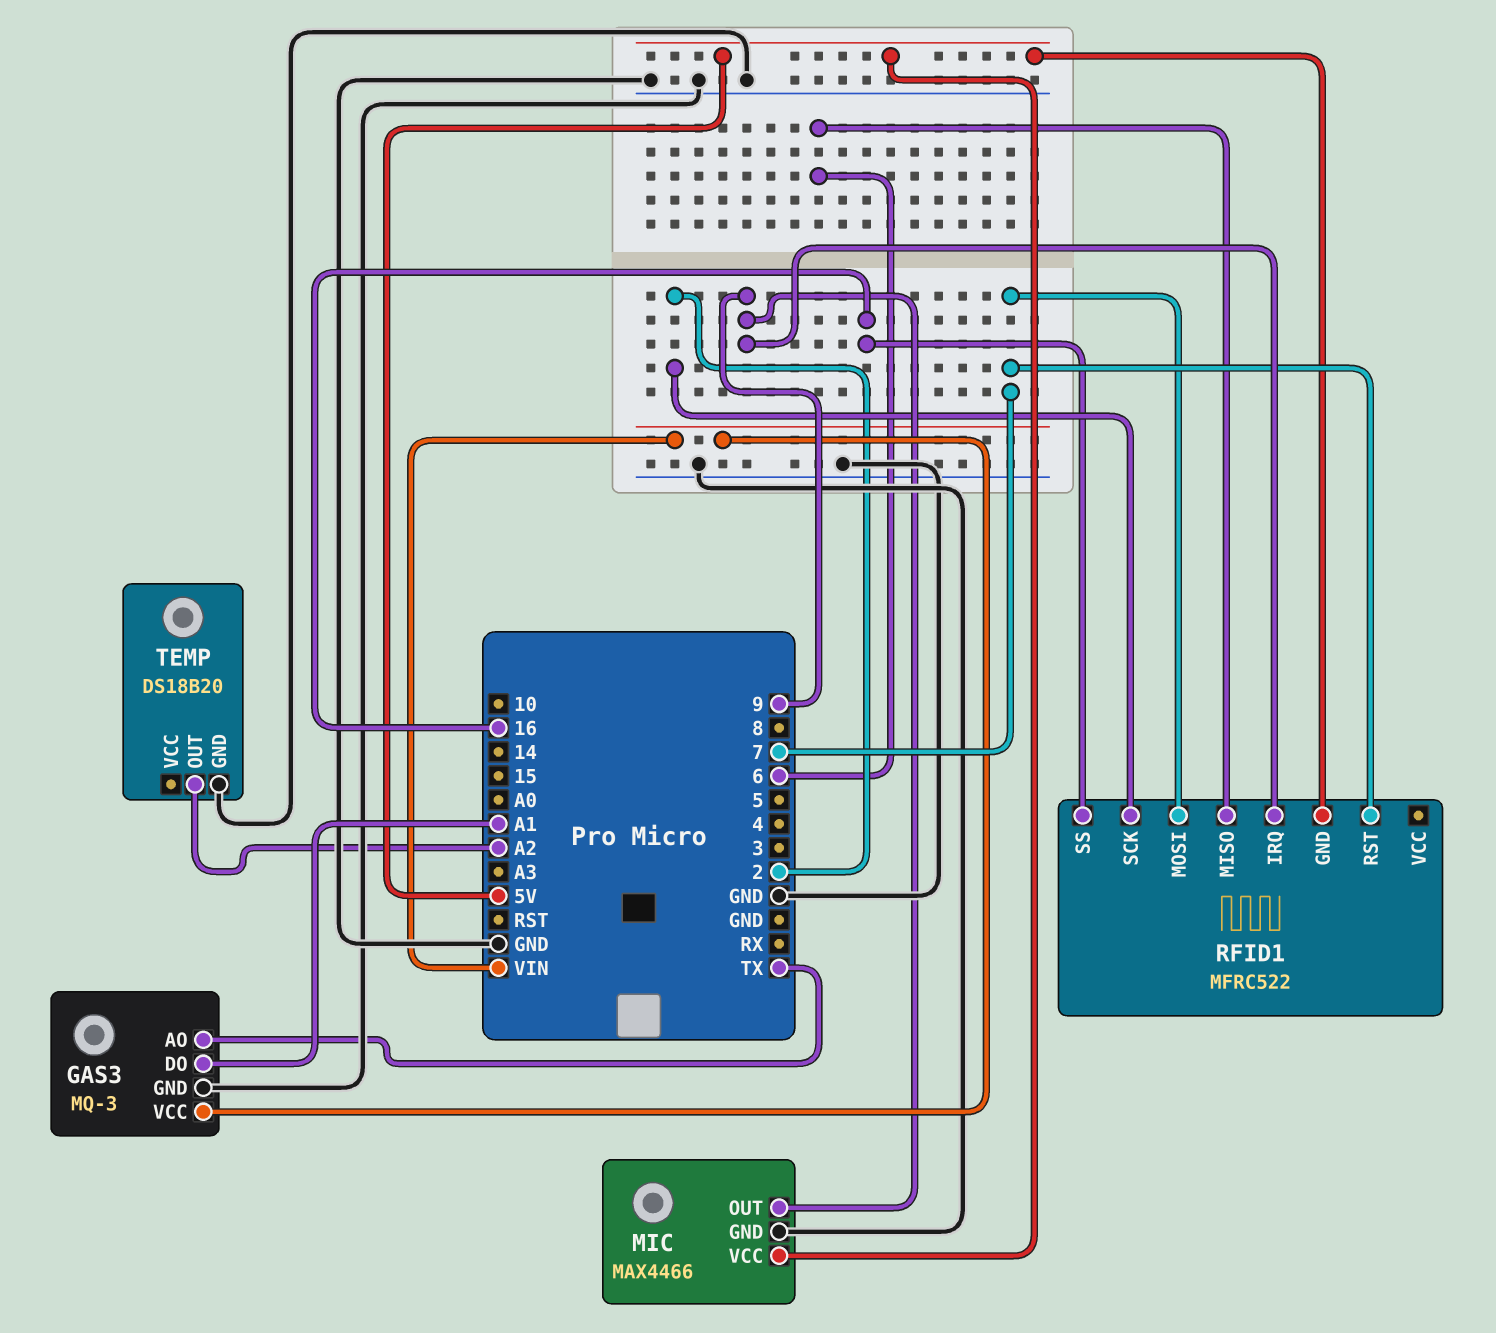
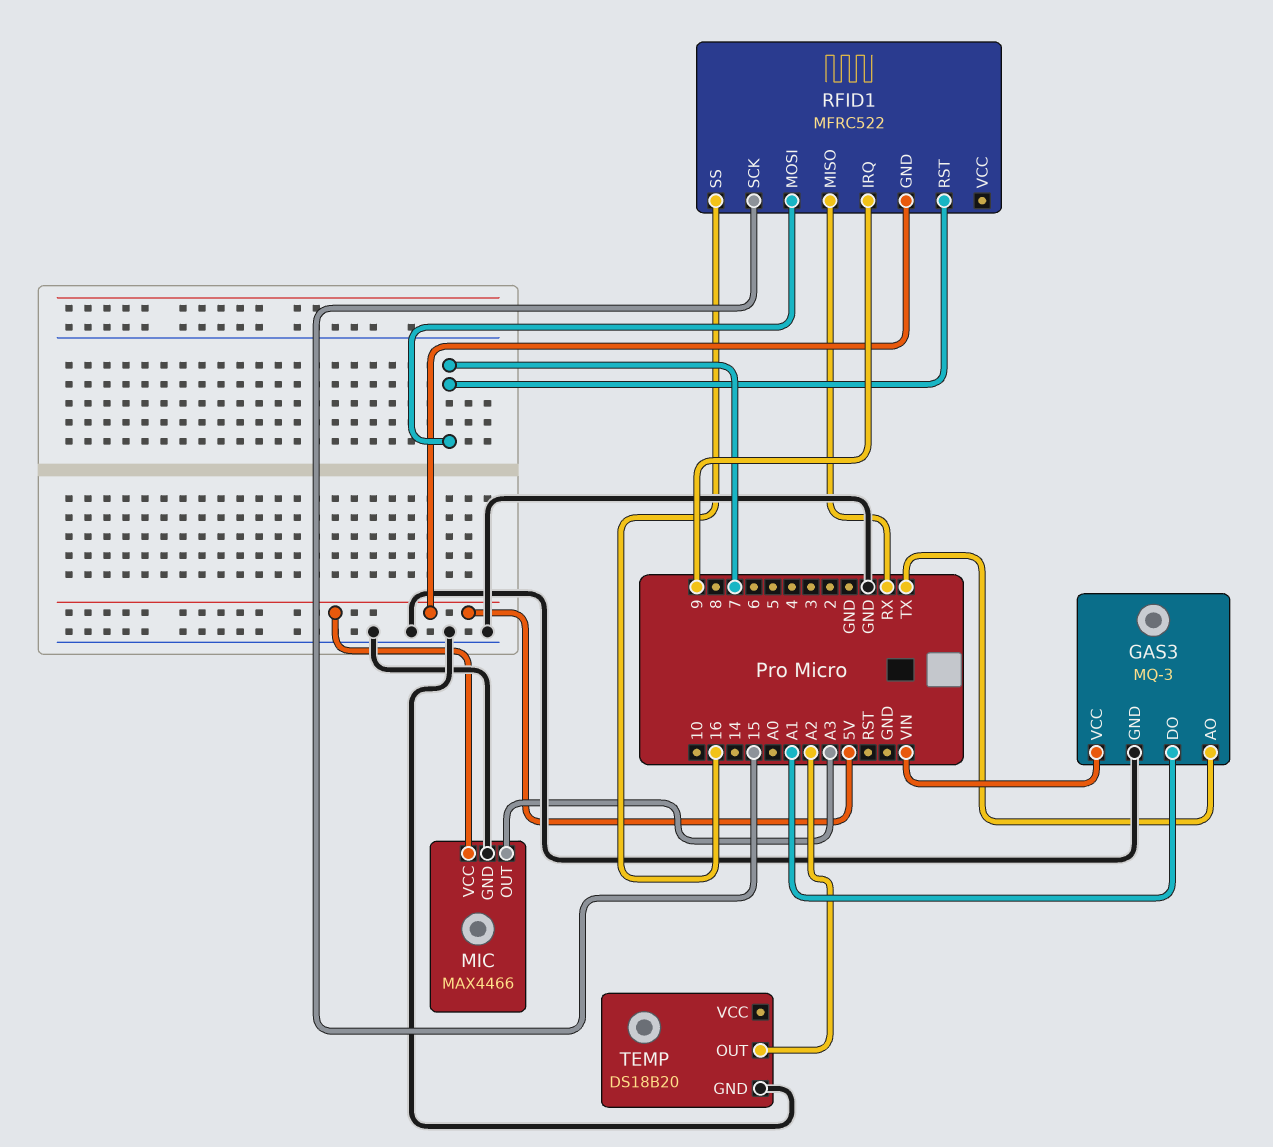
MIC pin OUT: 9 -> A3
RFID1 pin MISO: 6 -> RX
RFID1 pin SCK: 2 -> 15

